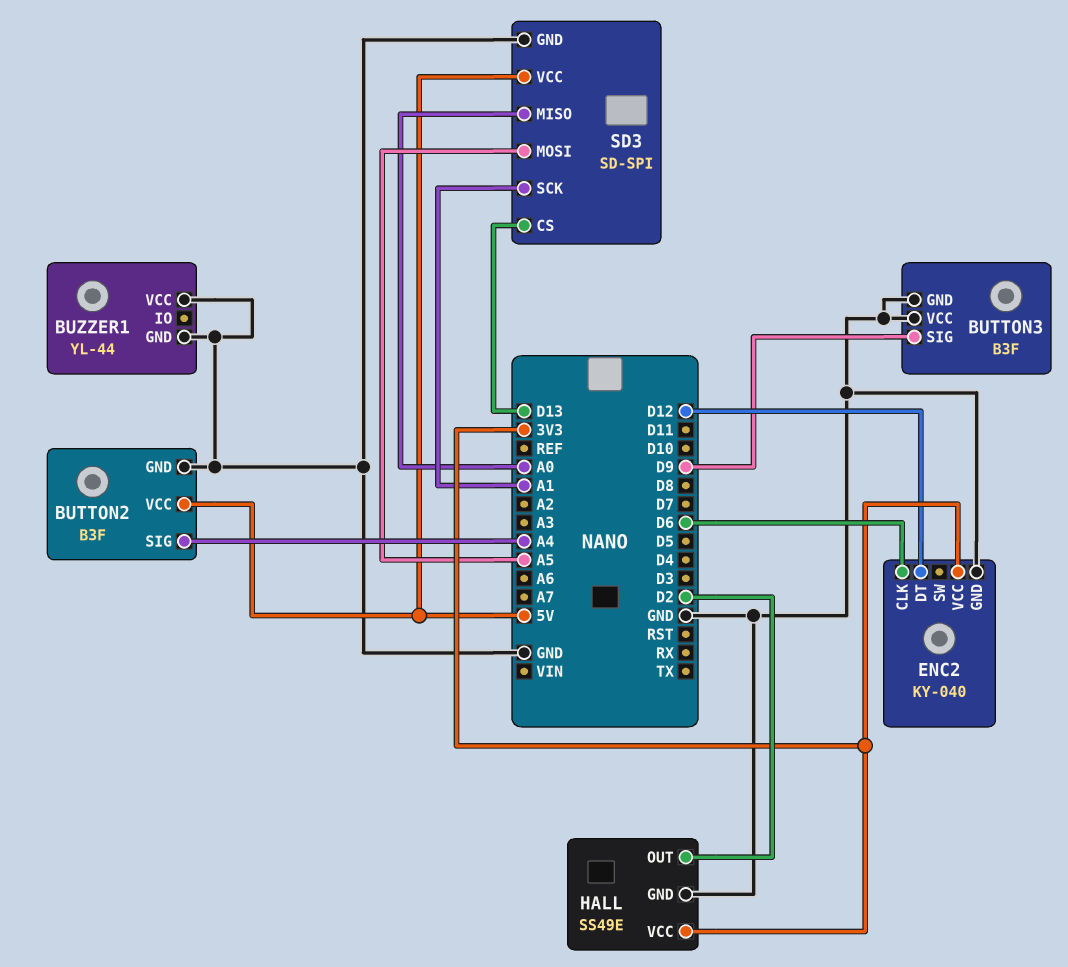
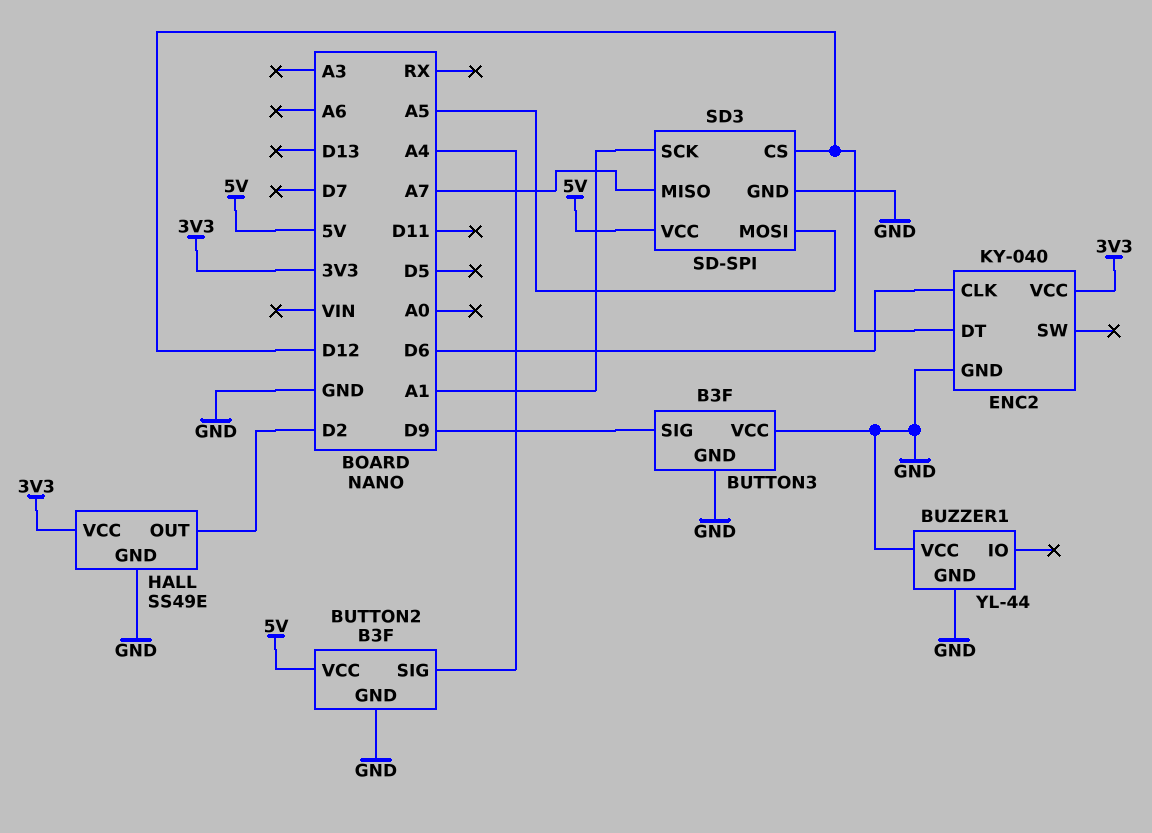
SD3 pin CS: D13 -> D12
SD3 pin MISO: A0 -> A7

